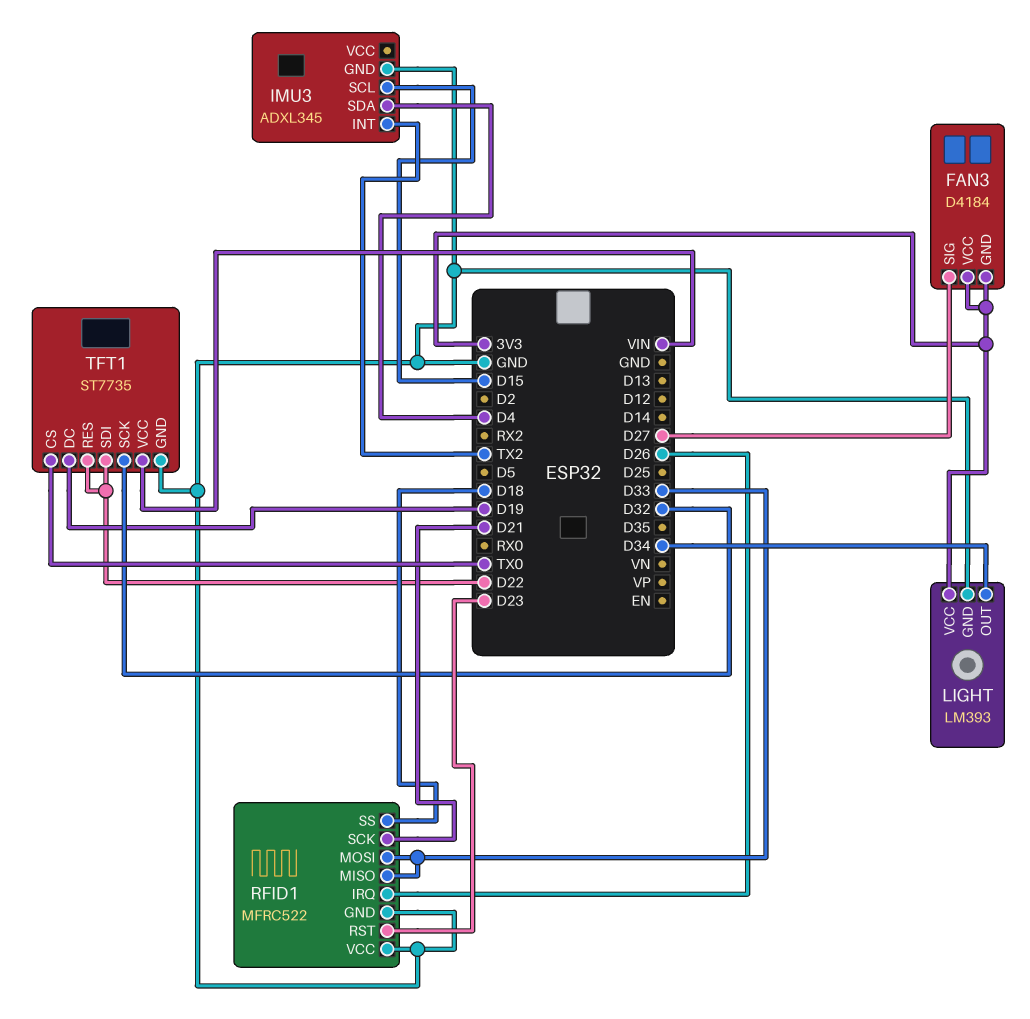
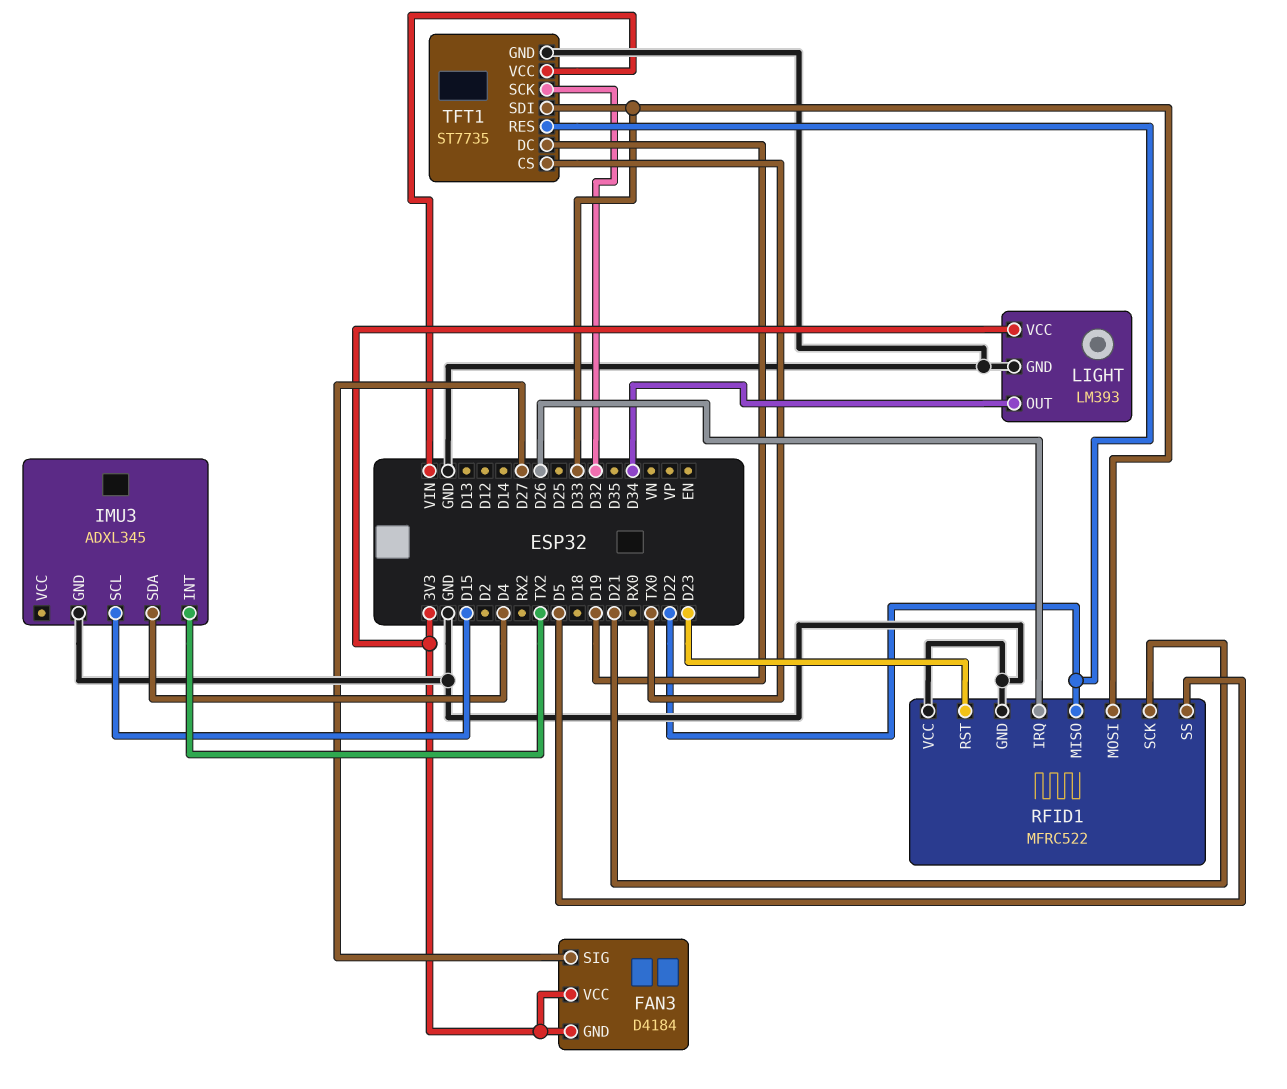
RFID1 pin MISO: D33 -> D22
RFID1 pin SS: D18 -> D5
TFT1 pin SDI: D22 -> D33

